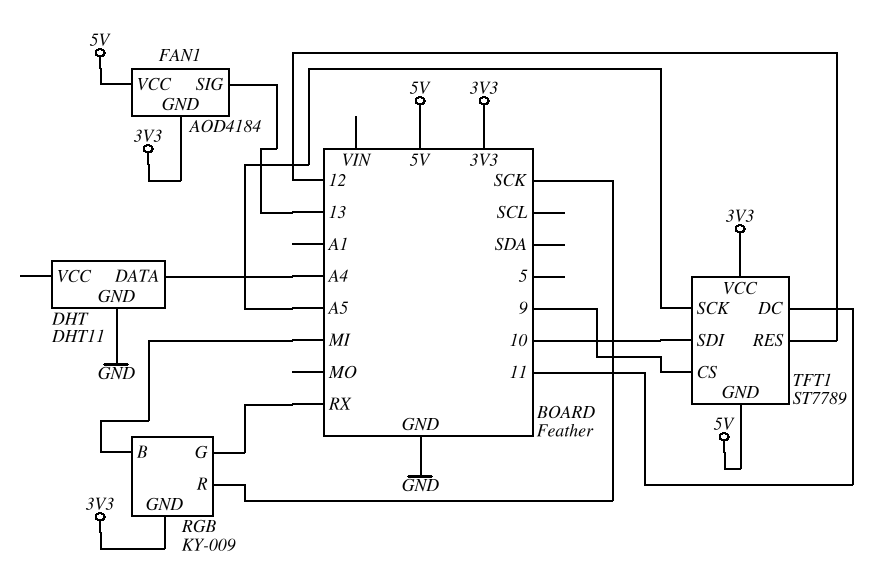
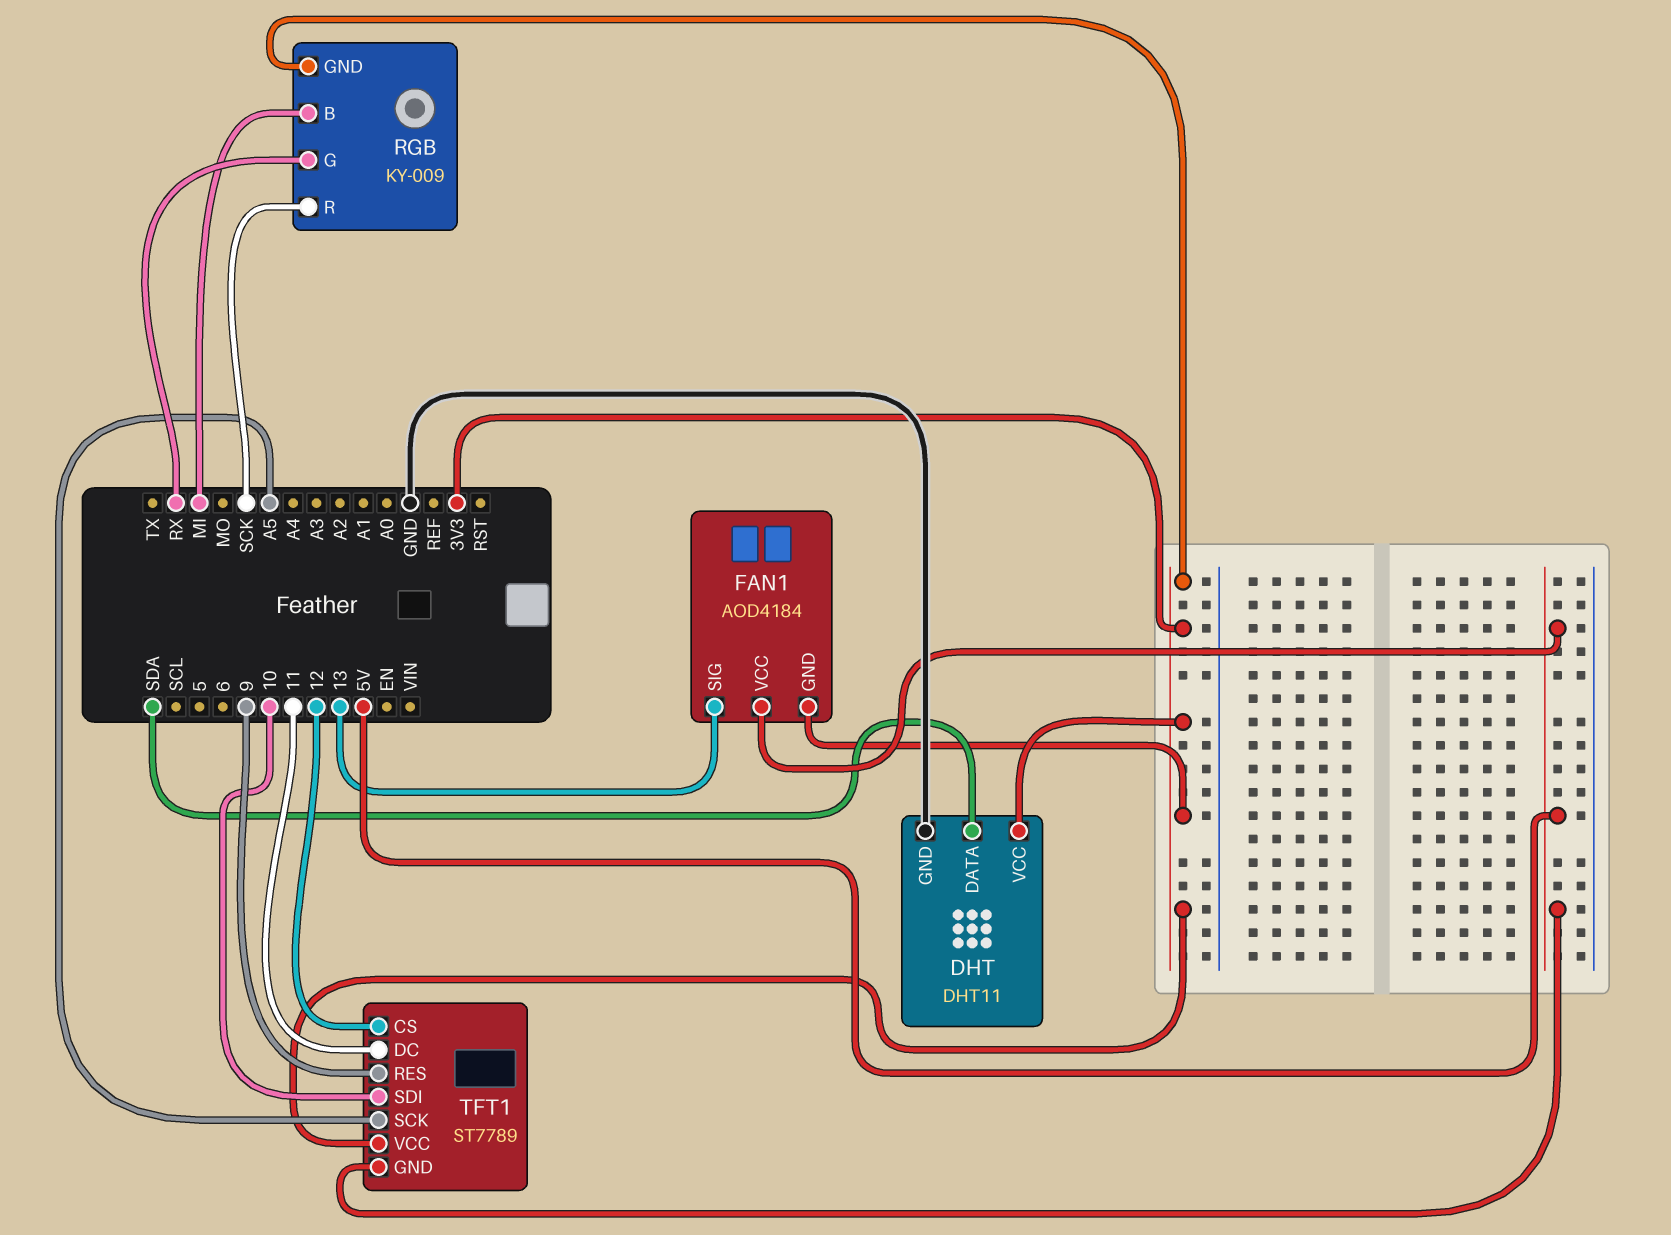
DHT pin DATA: A4 -> SDA
DHT pin VCC: none -> 3V3
TFT1 pin CS: 9 -> 12
TFT1 pin RES: 12 -> 9

